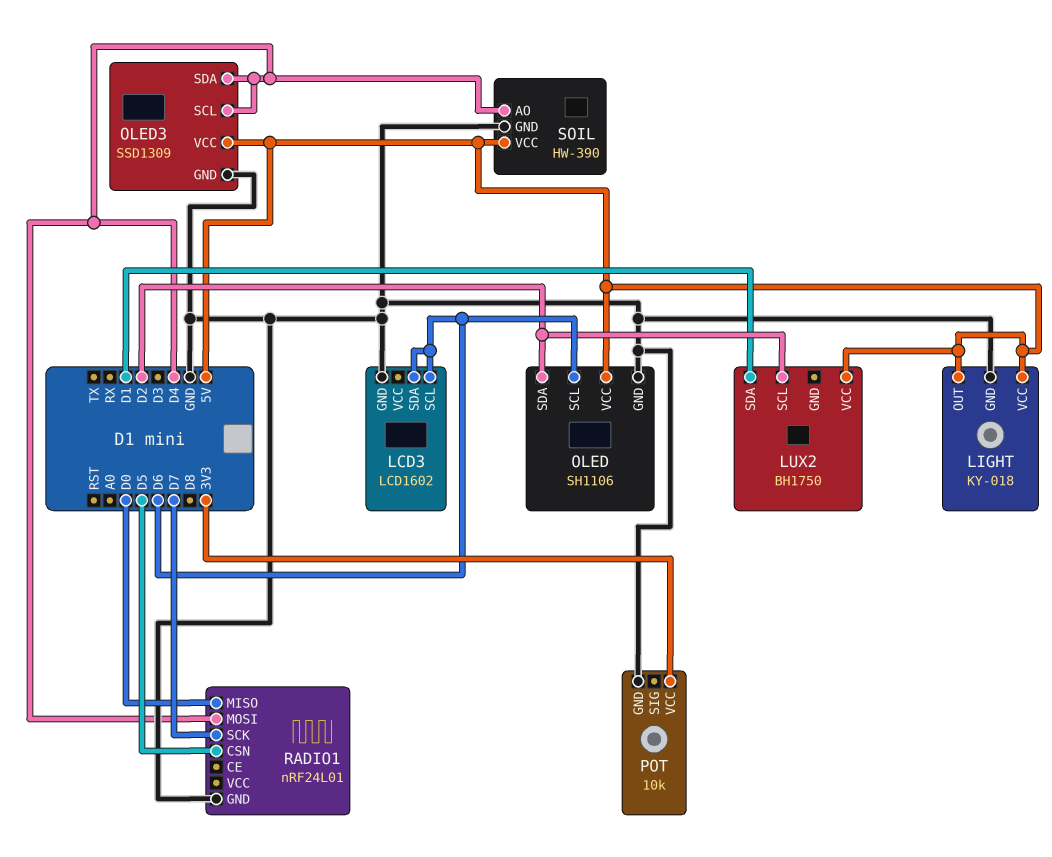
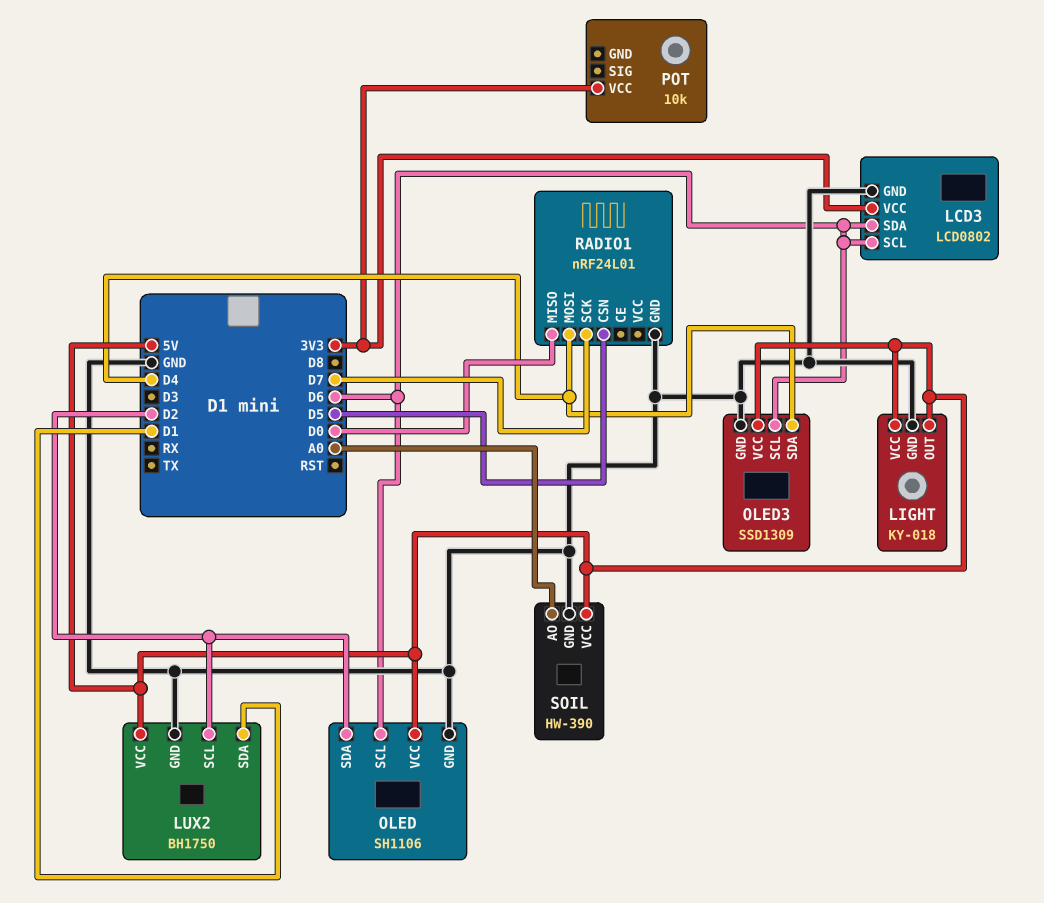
LCD3: LCD1602 -> LCD0802
LCD3 pin VCC: none -> 3V3
LUX2 pin GND: none -> GND
OLED3 pin SCL: D4 -> D6
POT pin GND: GND -> none
SOIL pin AO: D4 -> A0

